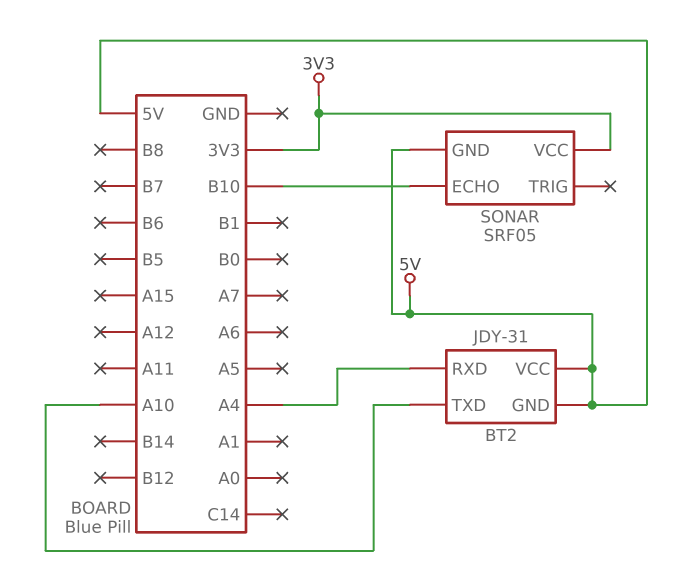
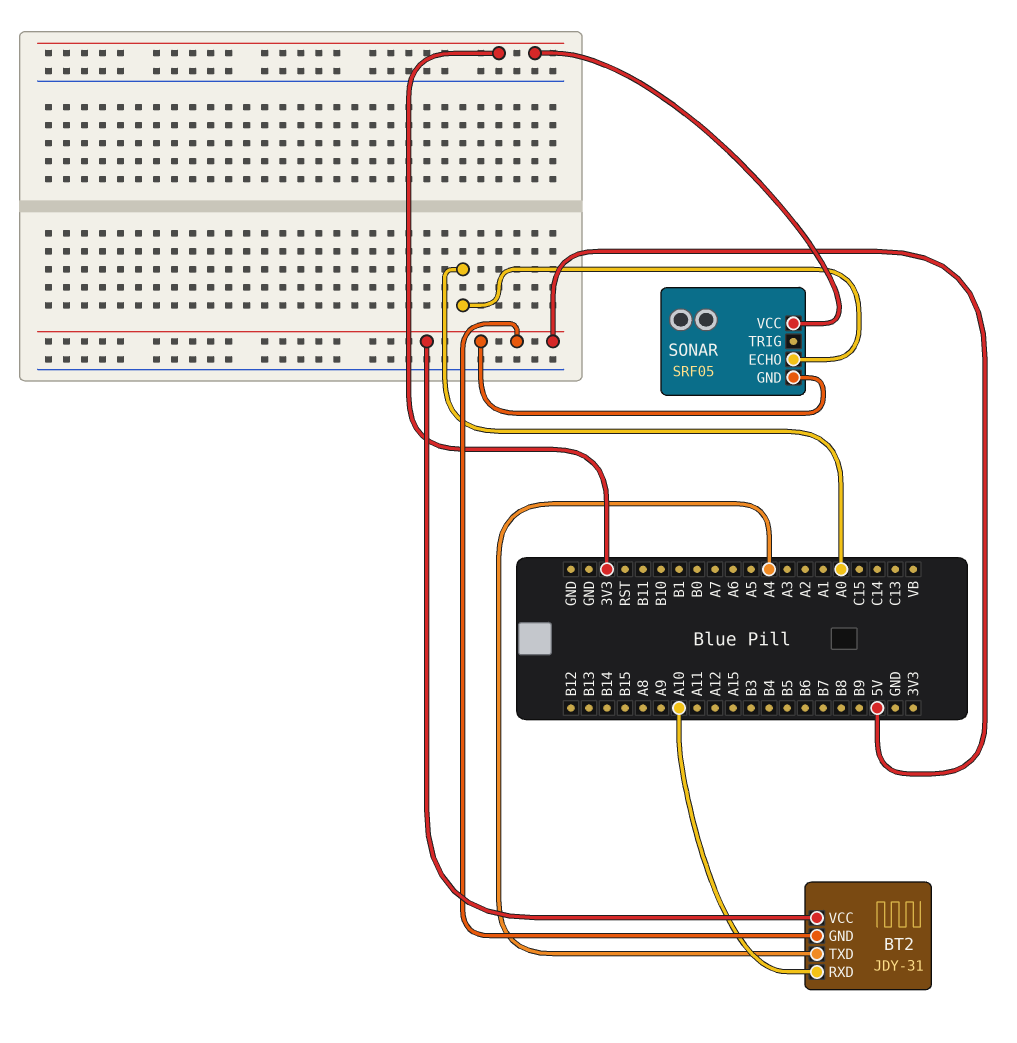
BT2 pin RXD: A4 -> A10
BT2 pin TXD: A10 -> A4
SONAR pin ECHO: B10 -> A0

